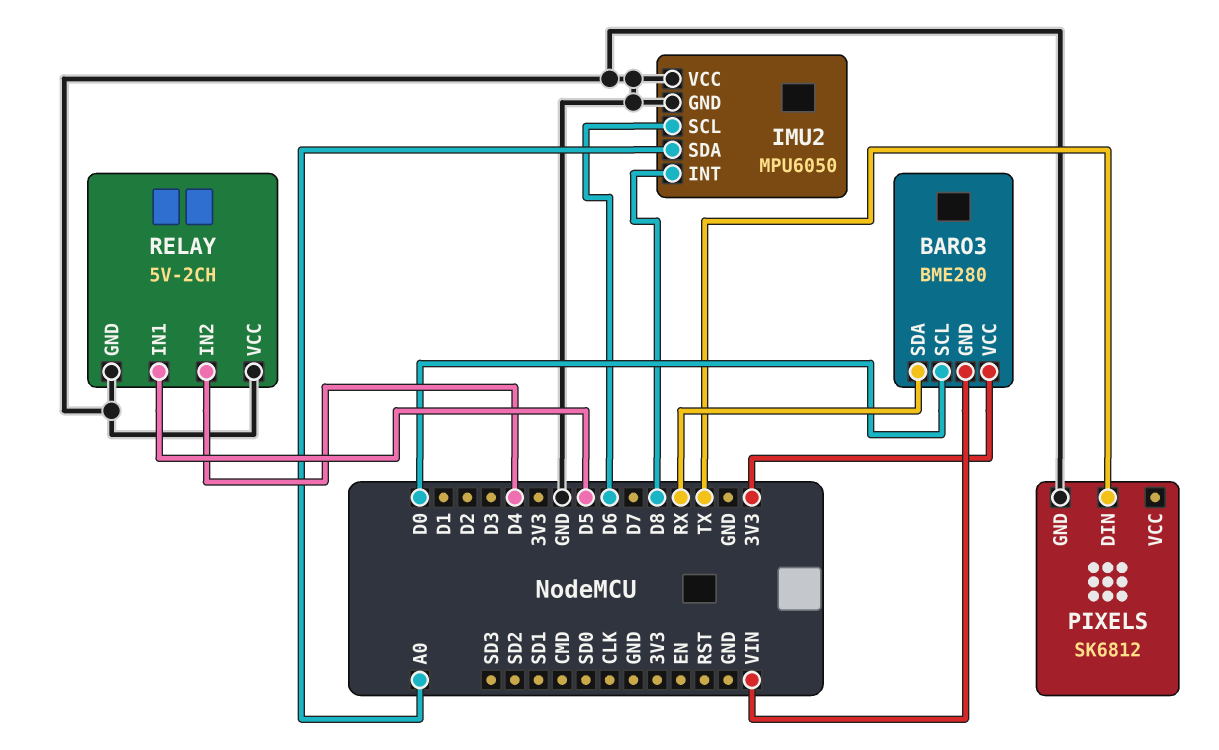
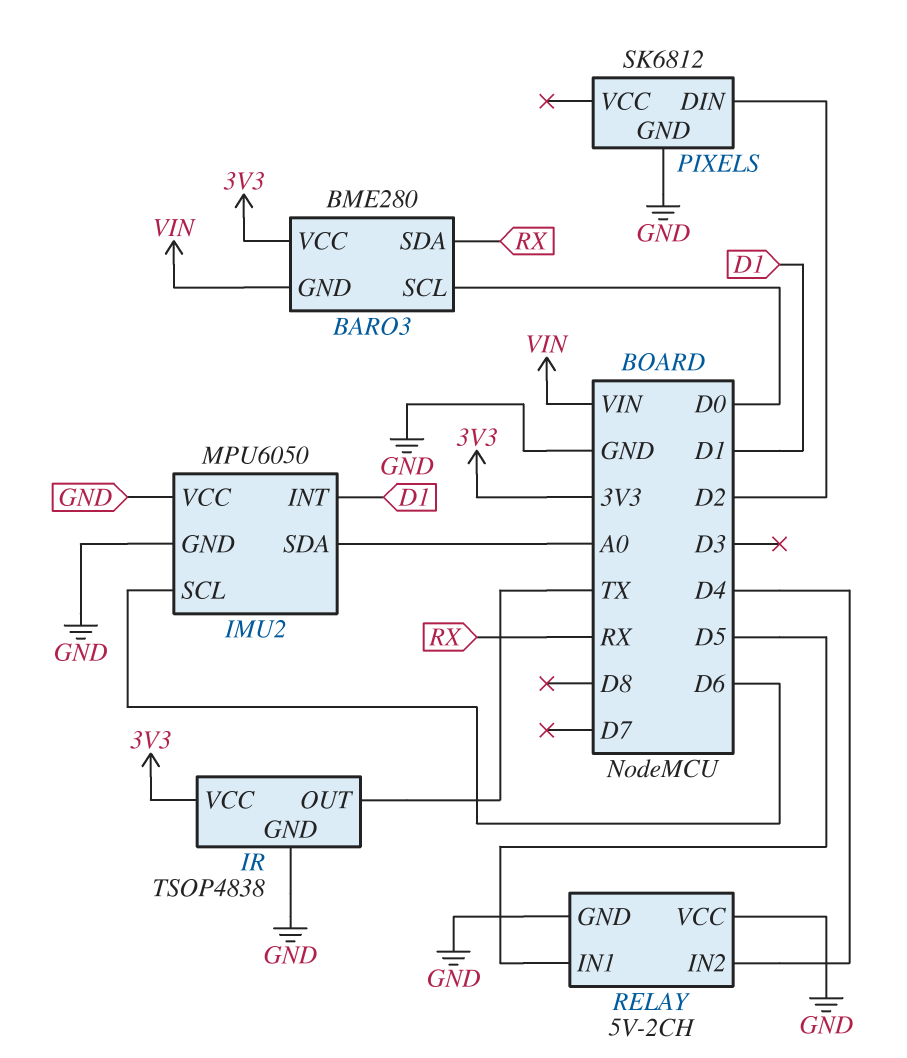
IMU2 pin INT: D8 -> D1
IR: none -> TSOP4838
IR pin GND: none -> GND
IR pin OUT: none -> TX
IR pin VCC: none -> 3V3
PIXELS pin DIN: TX -> D2

